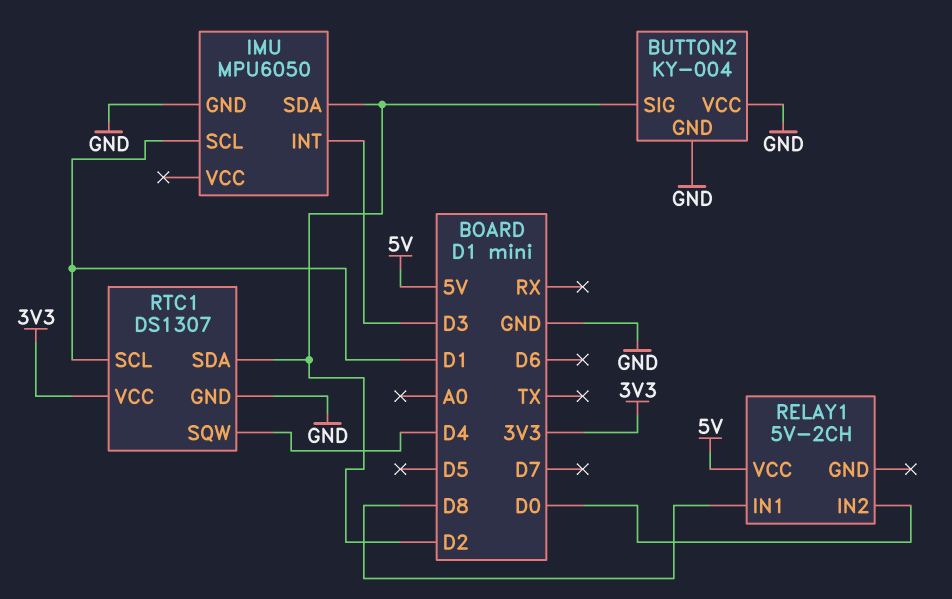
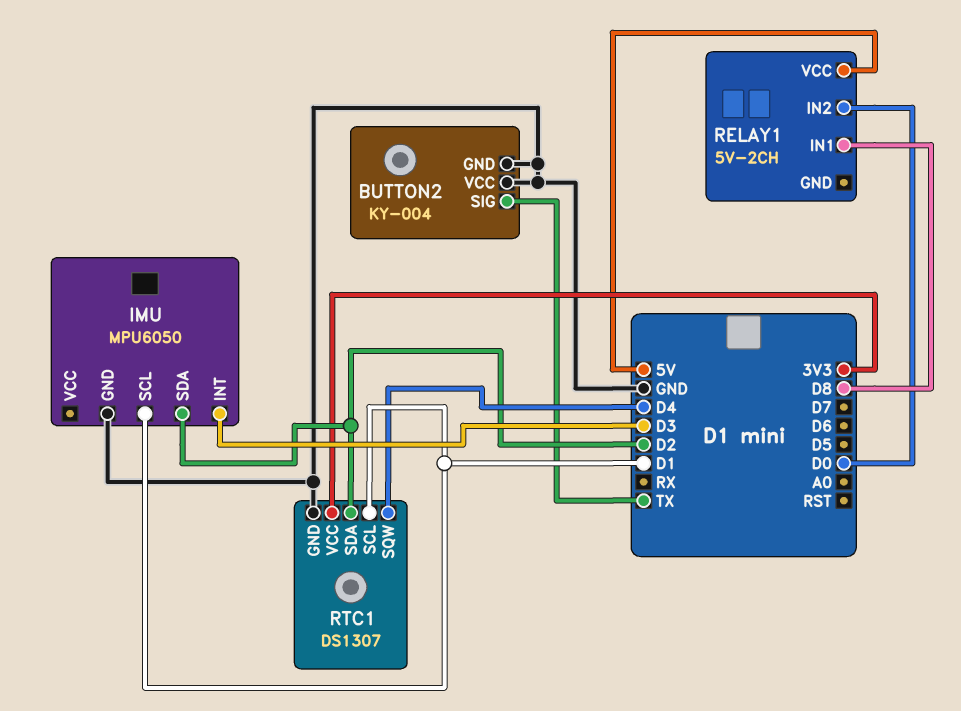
BUTTON2 pin SIG: D2 -> TX

